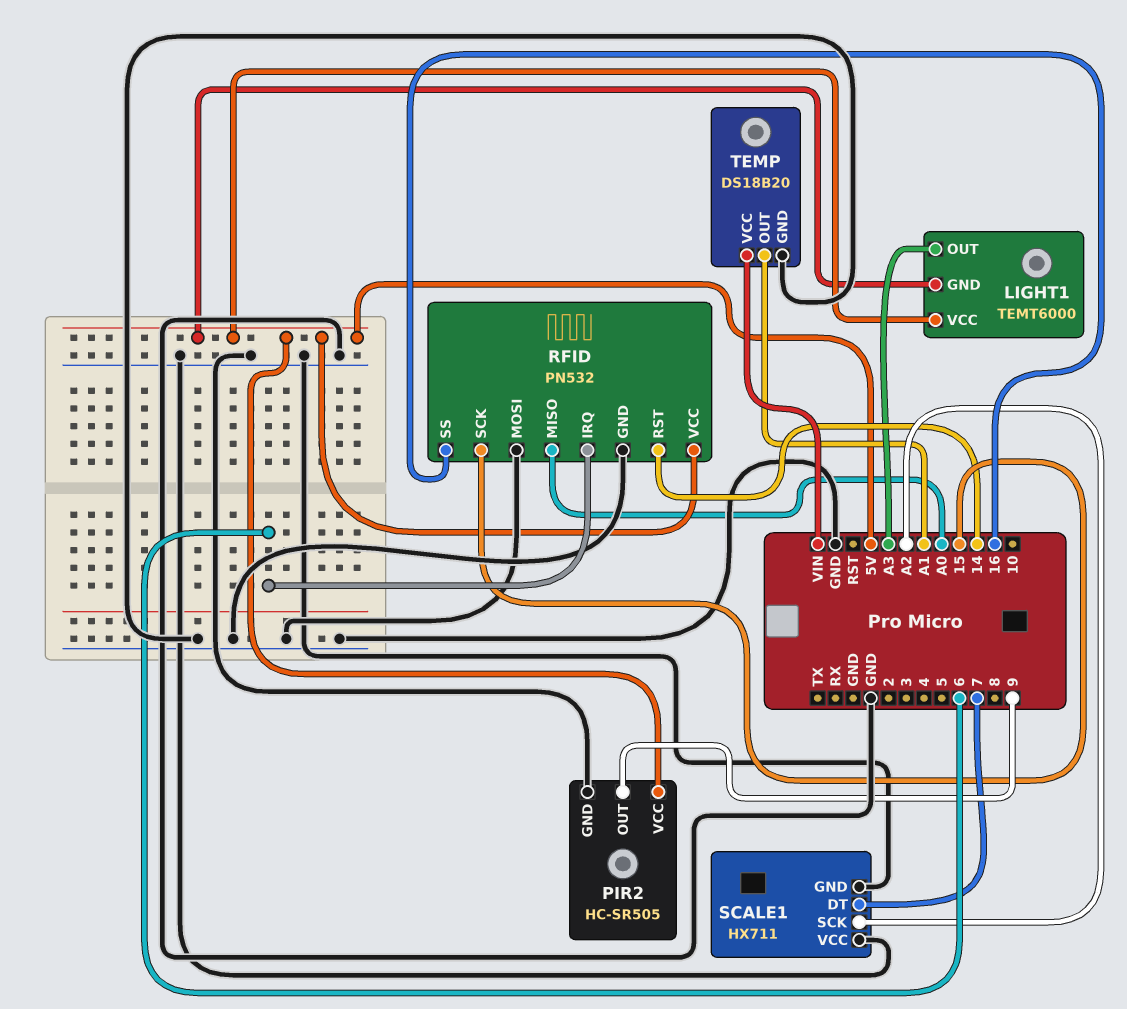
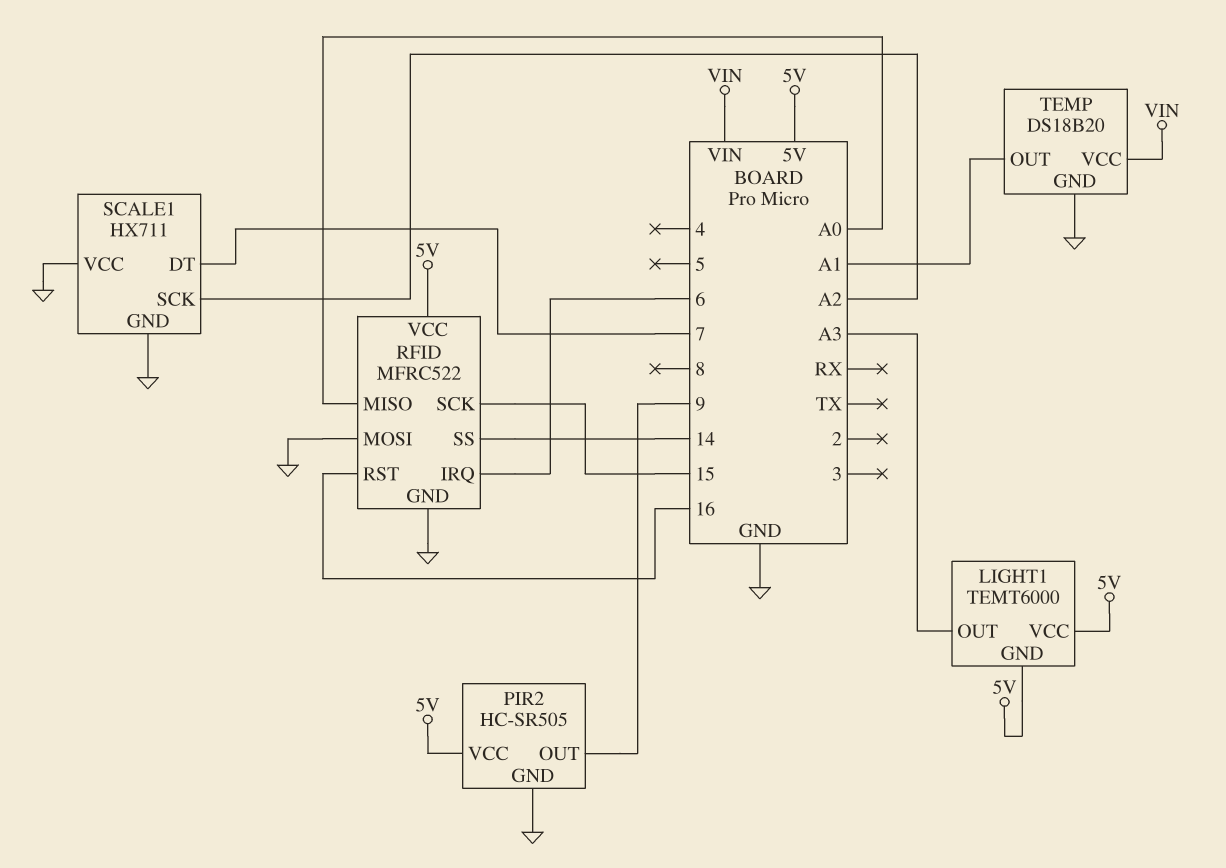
RFID: PN532 -> MFRC522
RFID pin RST: 14 -> 16
RFID pin SS: 16 -> 14

